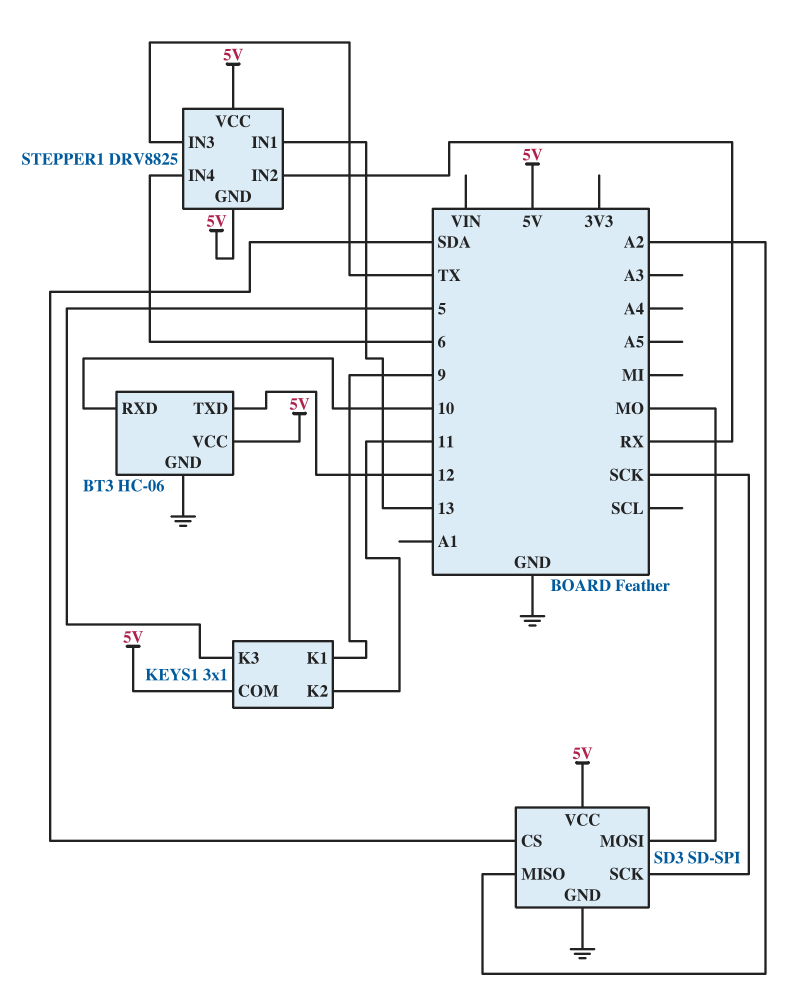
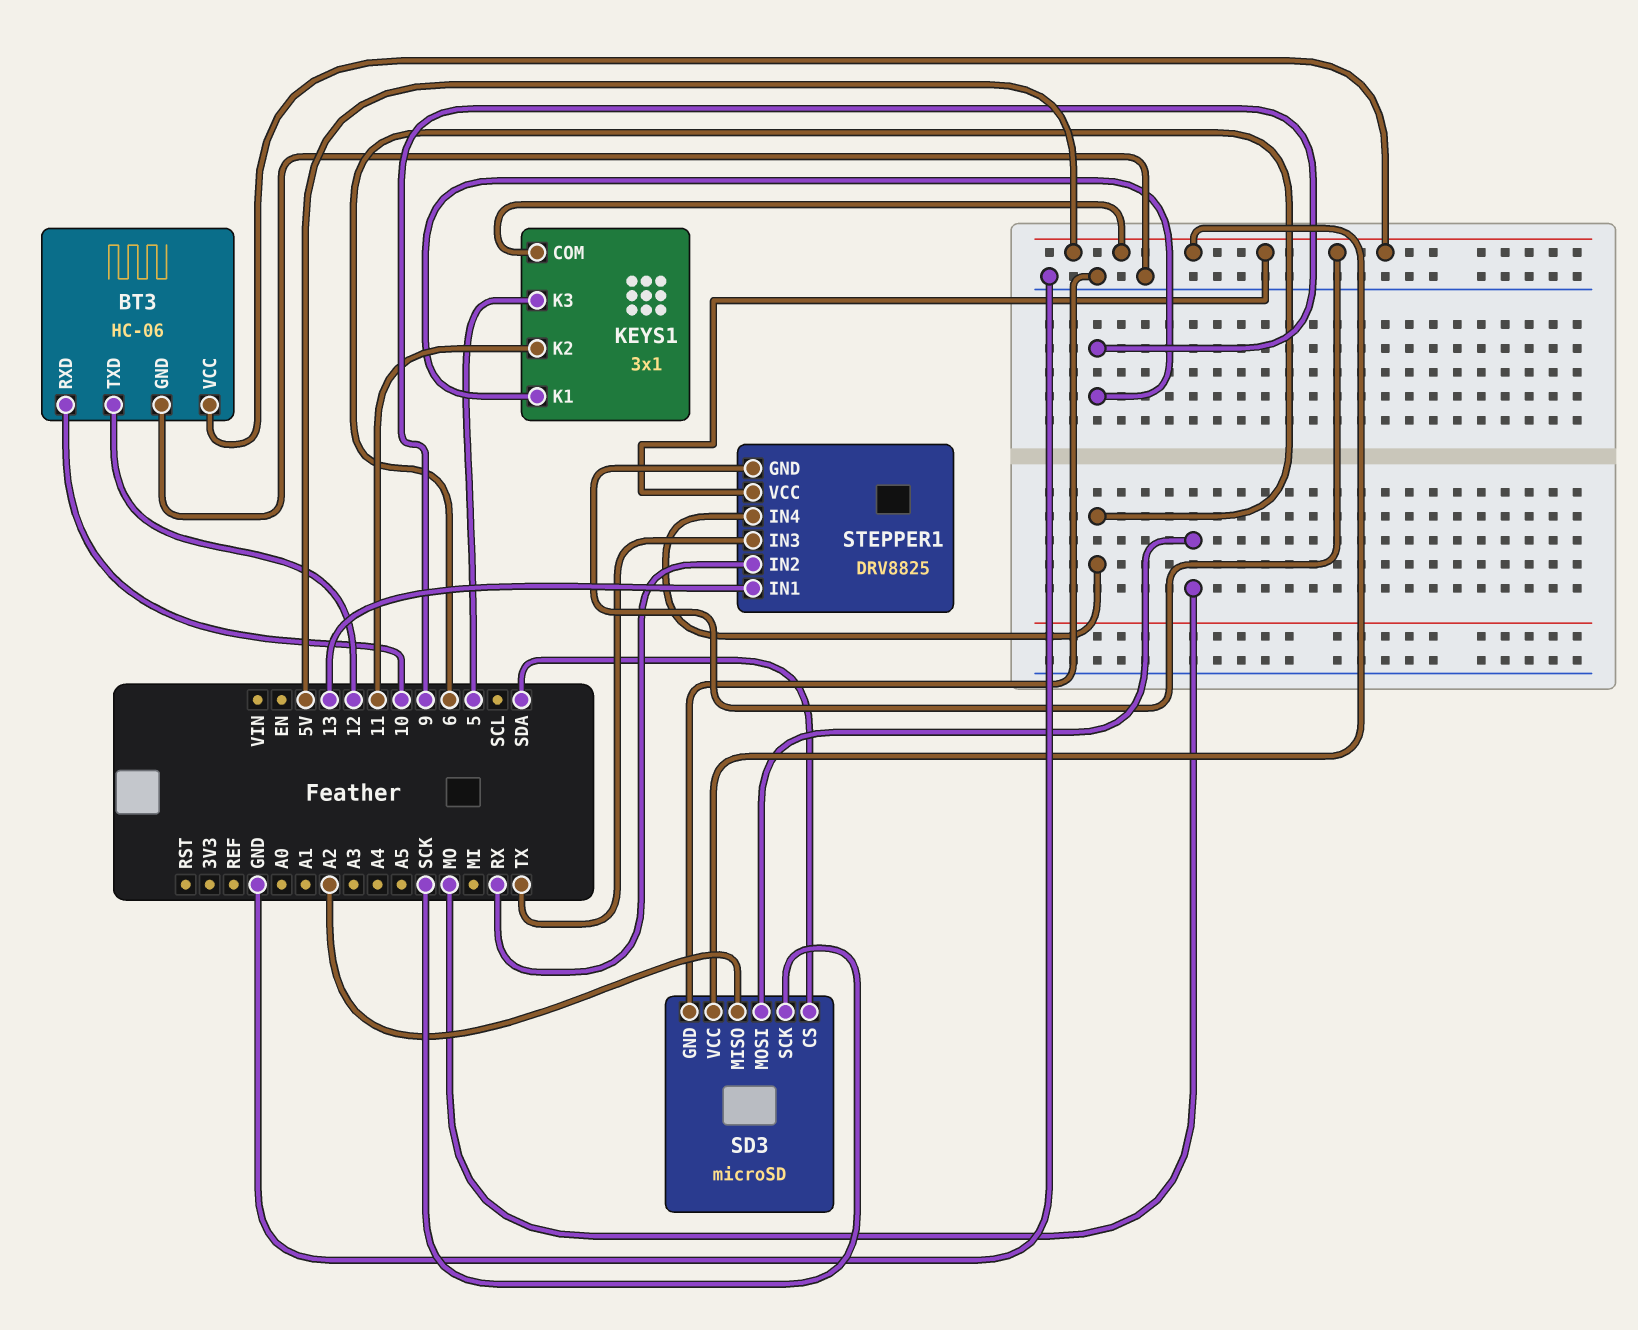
SD3: SD-SPI -> microSD

